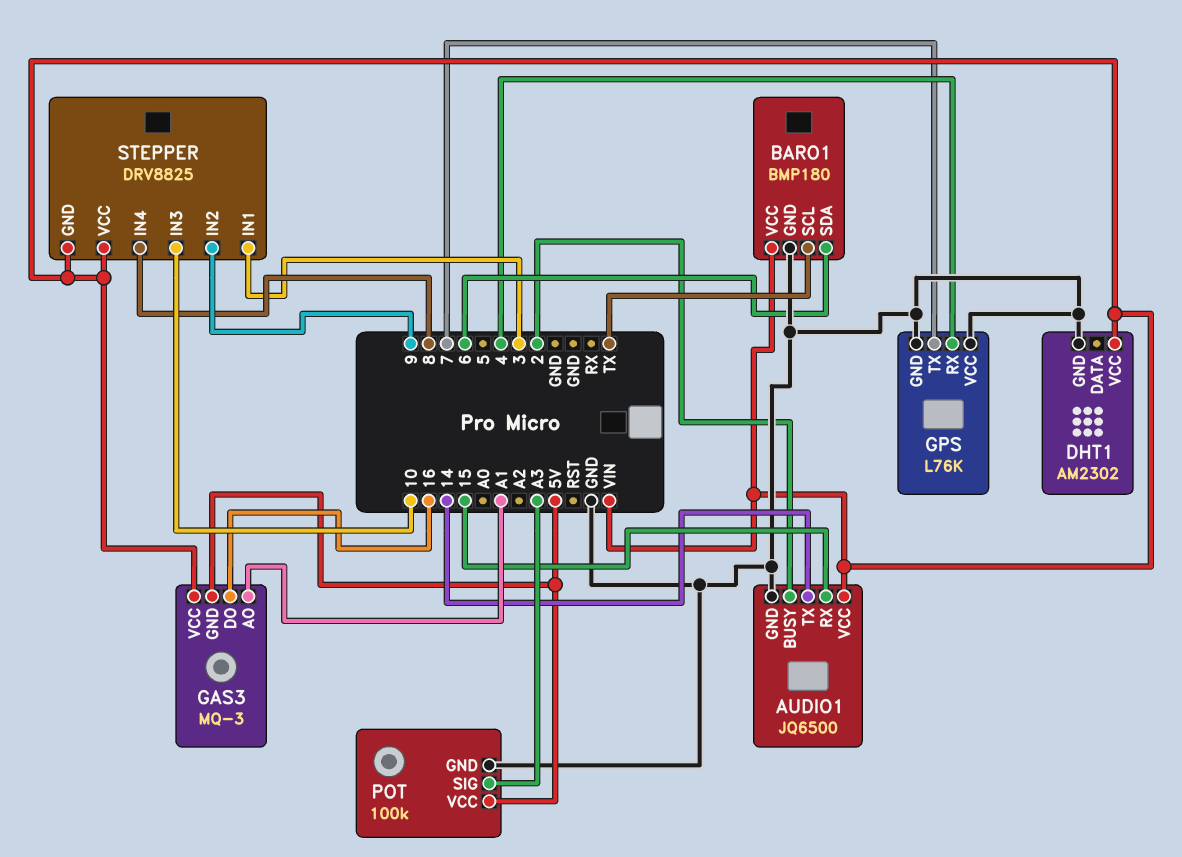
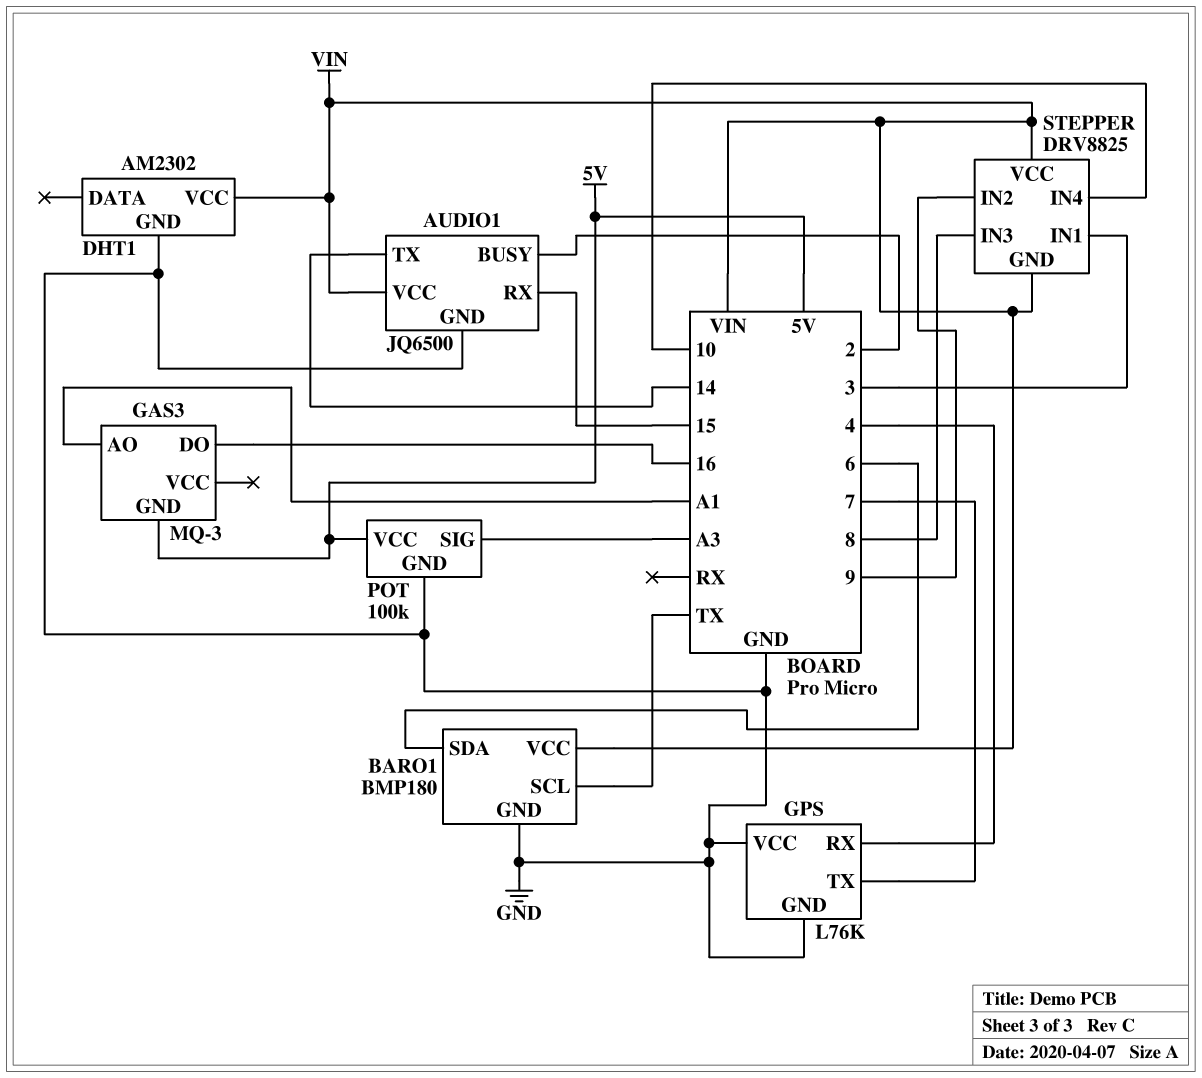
GAS3 pin VCC: VIN -> none
STEPPER pin IN3: 10 -> 8
STEPPER pin IN4: 8 -> 10

